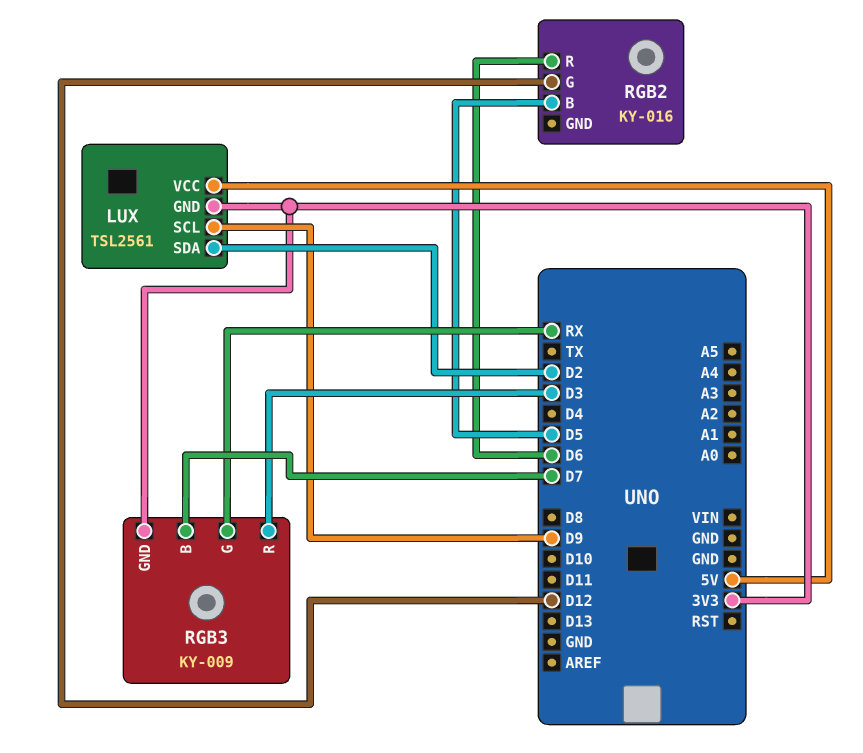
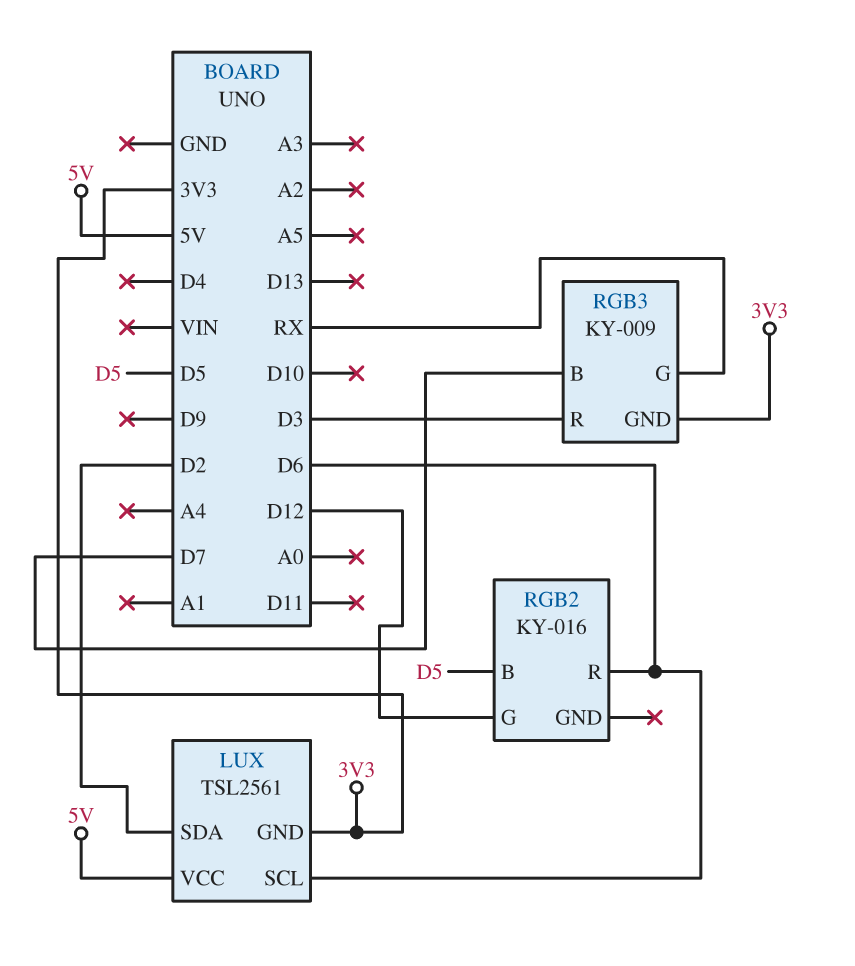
LUX pin SCL: D9 -> D6

